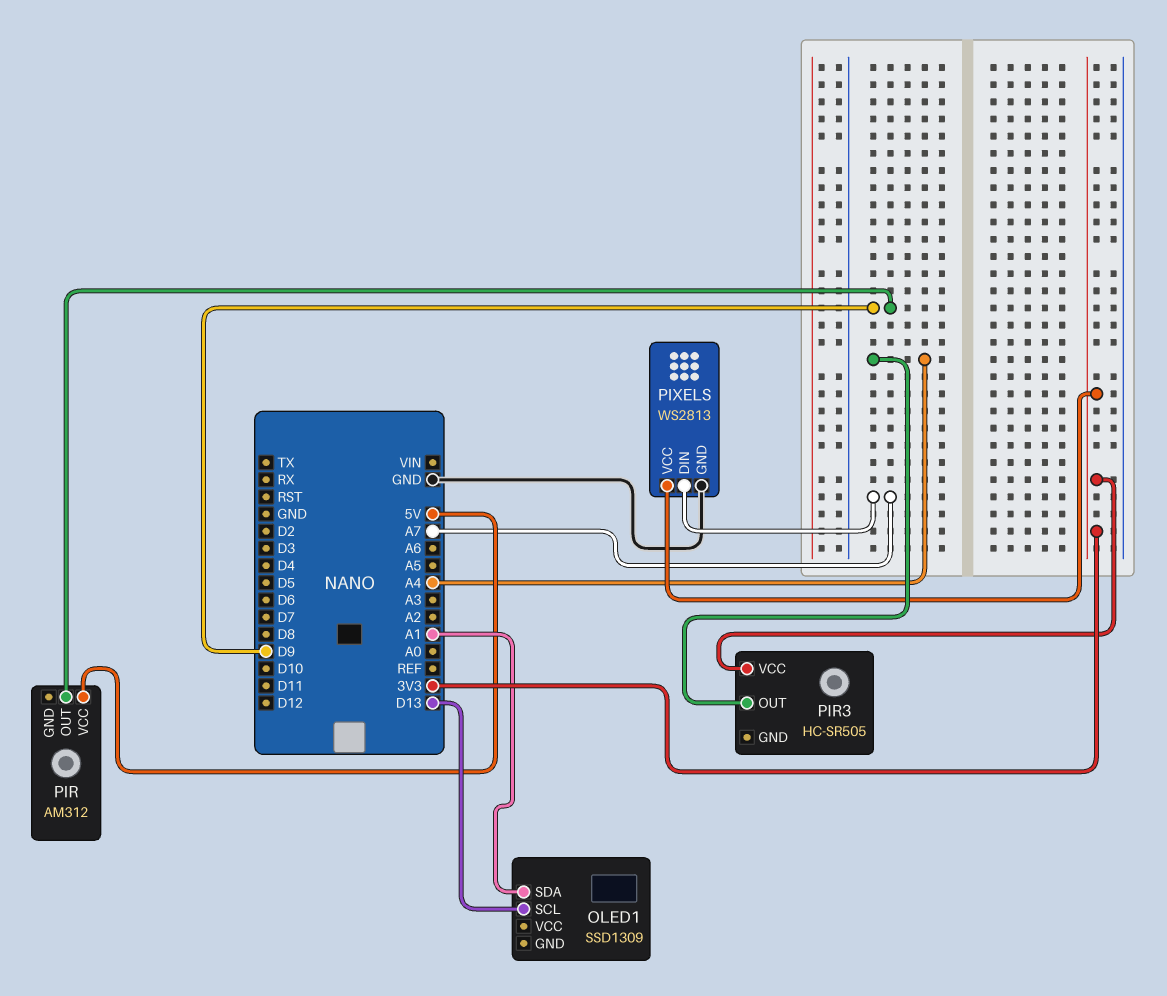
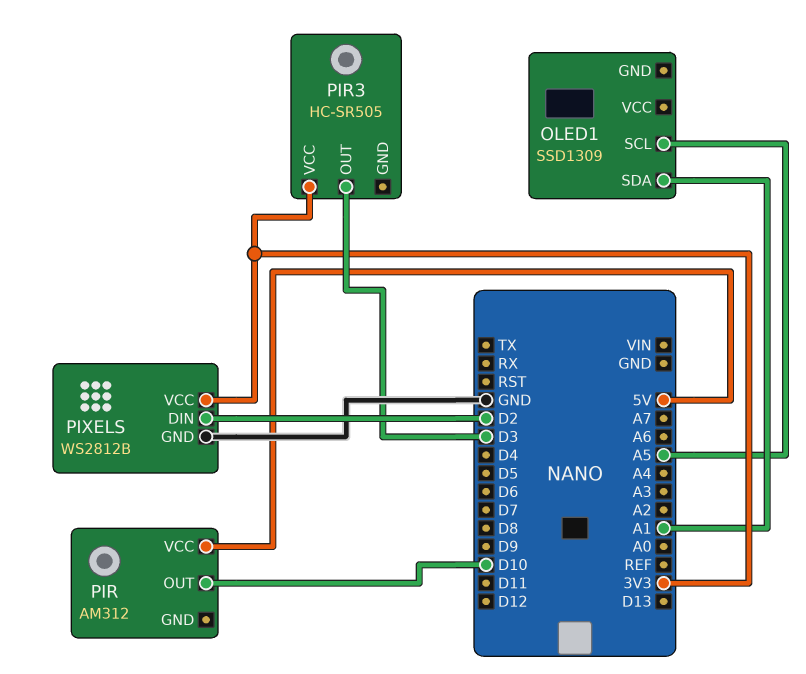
OLED1 pin SCL: D13 -> A5
PIR pin OUT: D9 -> D10
PIR3 pin OUT: A4 -> D3
PIXELS: WS2813 -> WS2812B
PIXELS pin DIN: A7 -> D2

